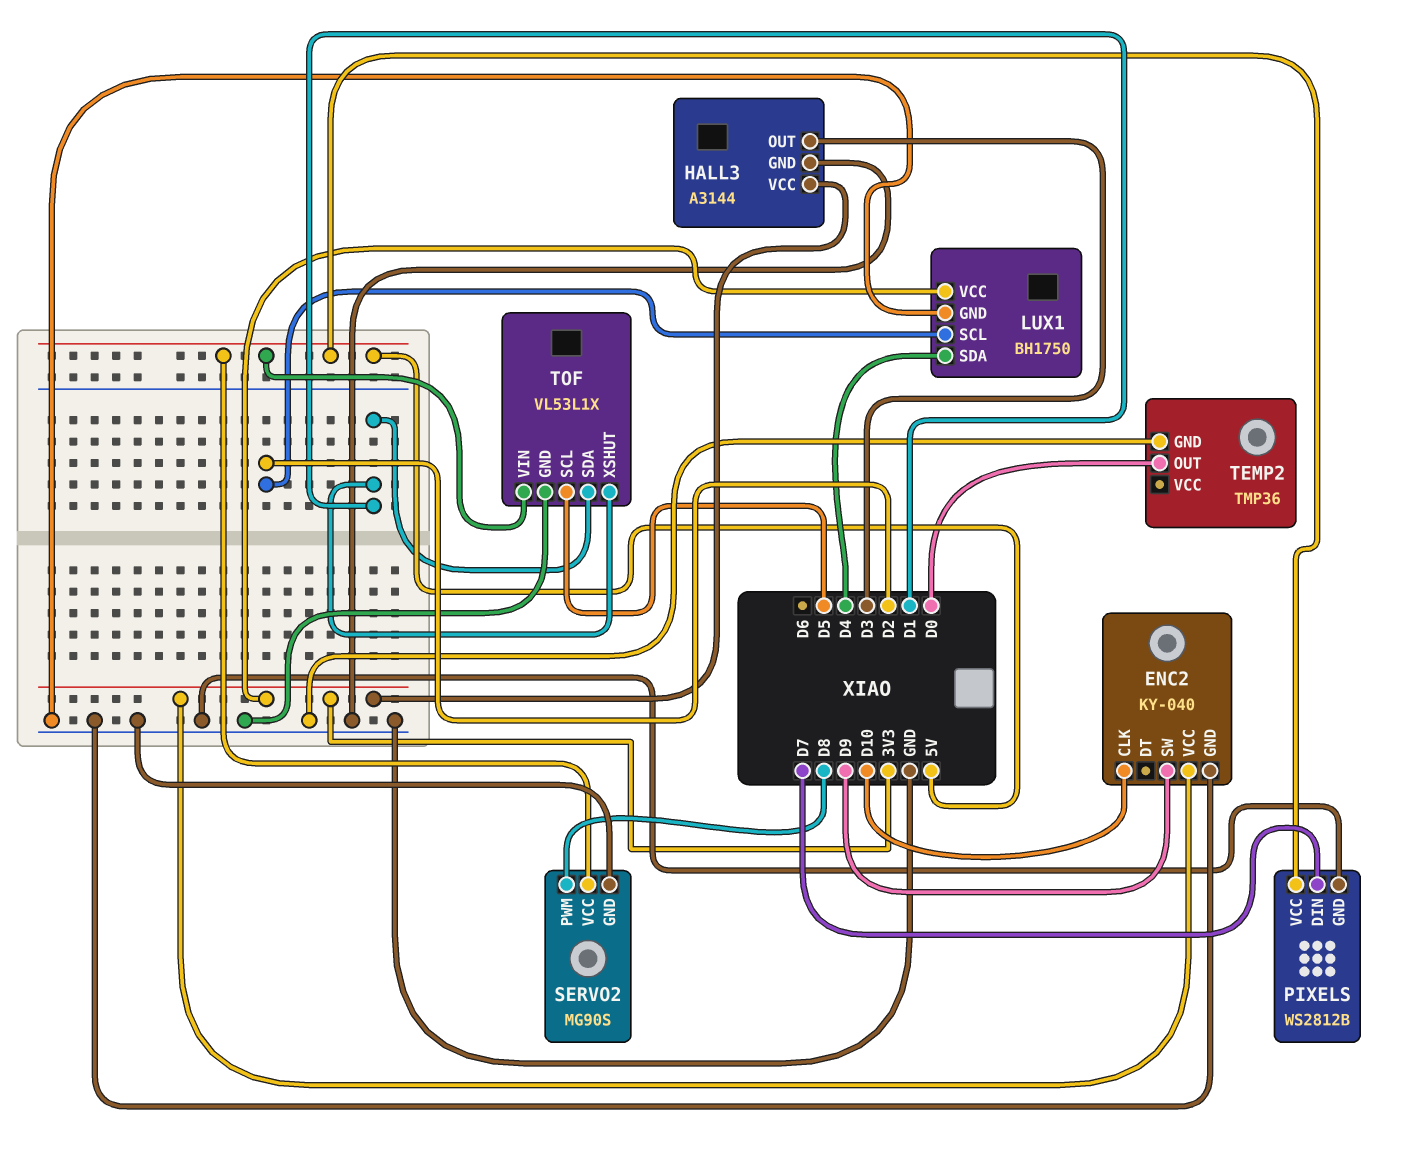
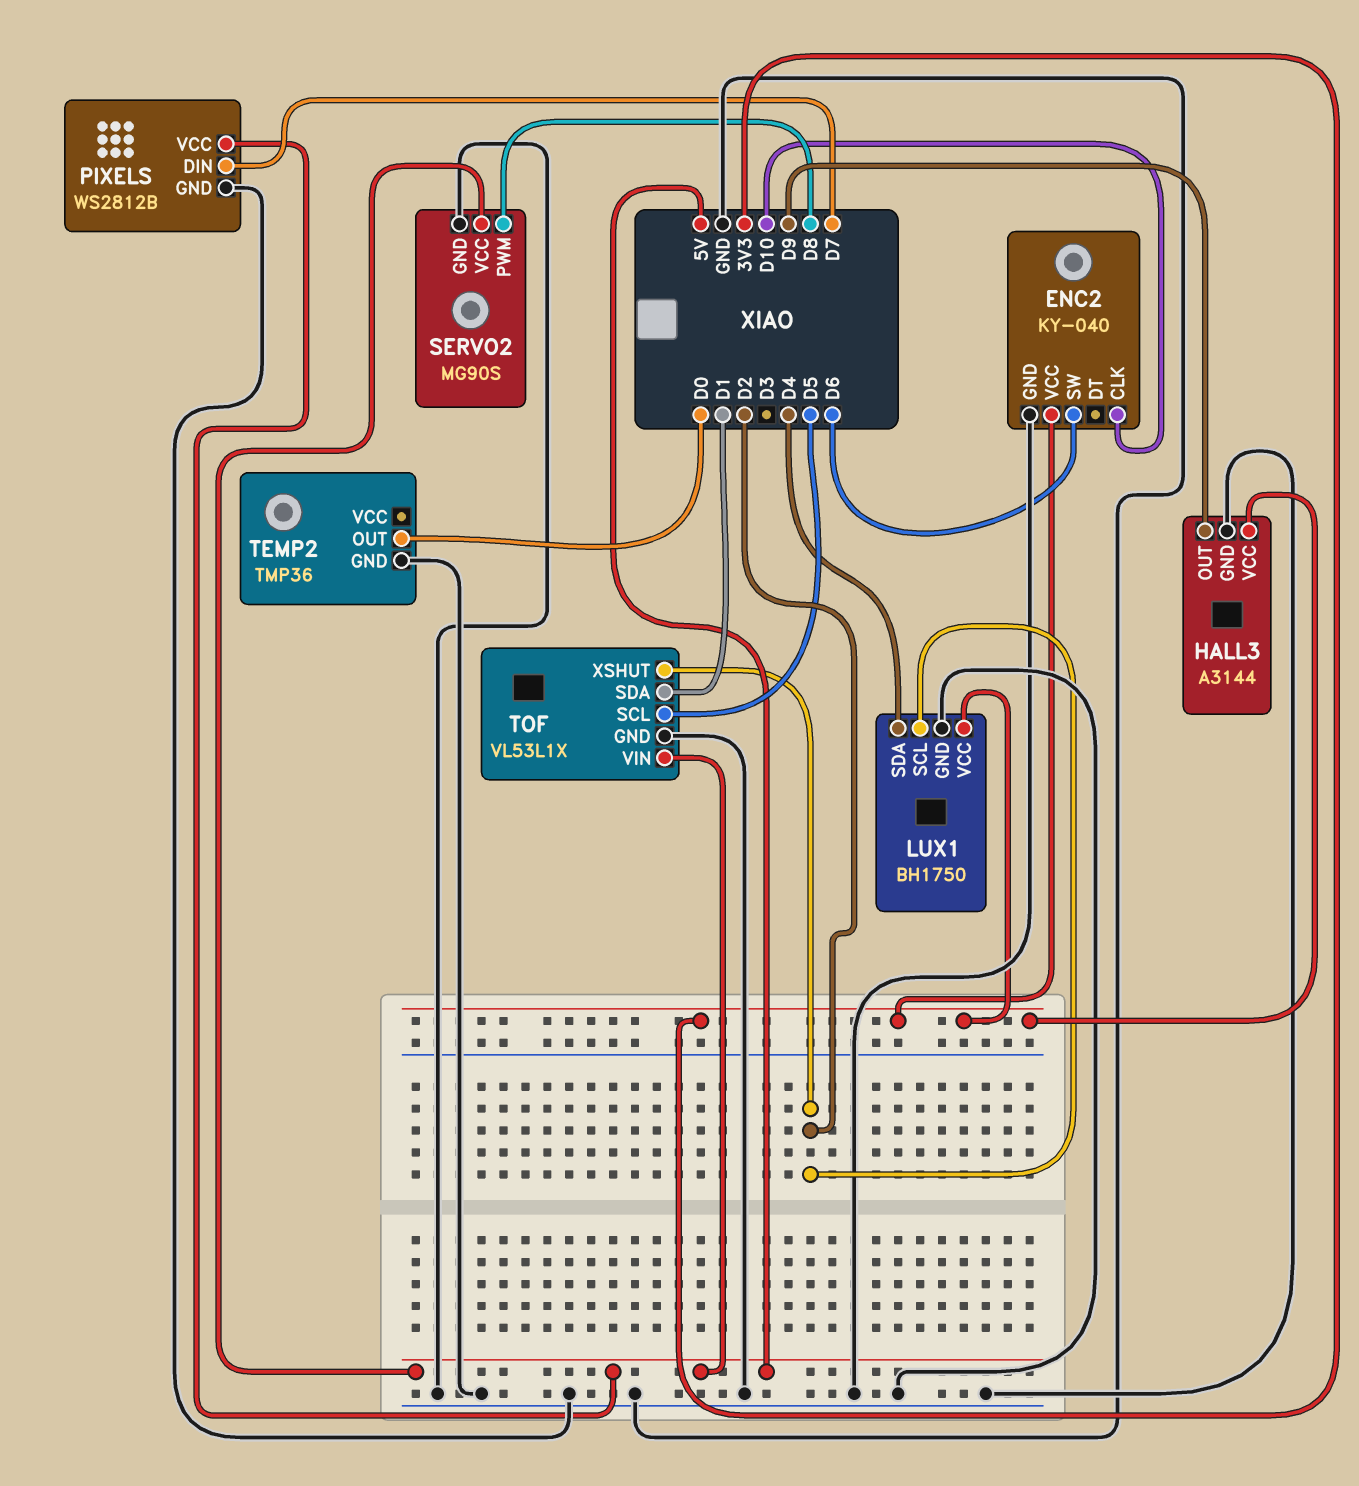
ENC2 pin SW: D9 -> D6
HALL3 pin OUT: D3 -> D9
TOF pin XSHUT: D1 -> D2

